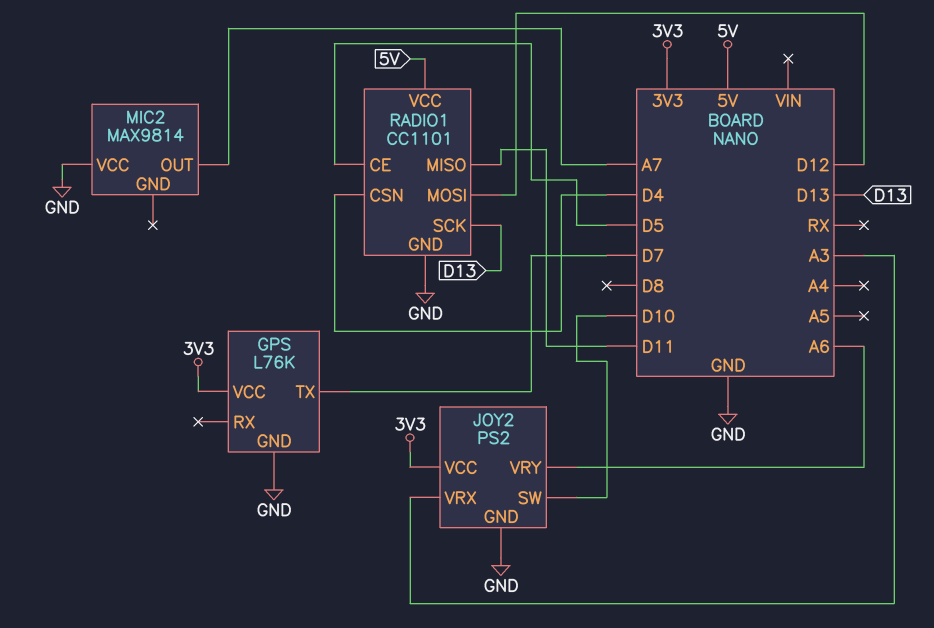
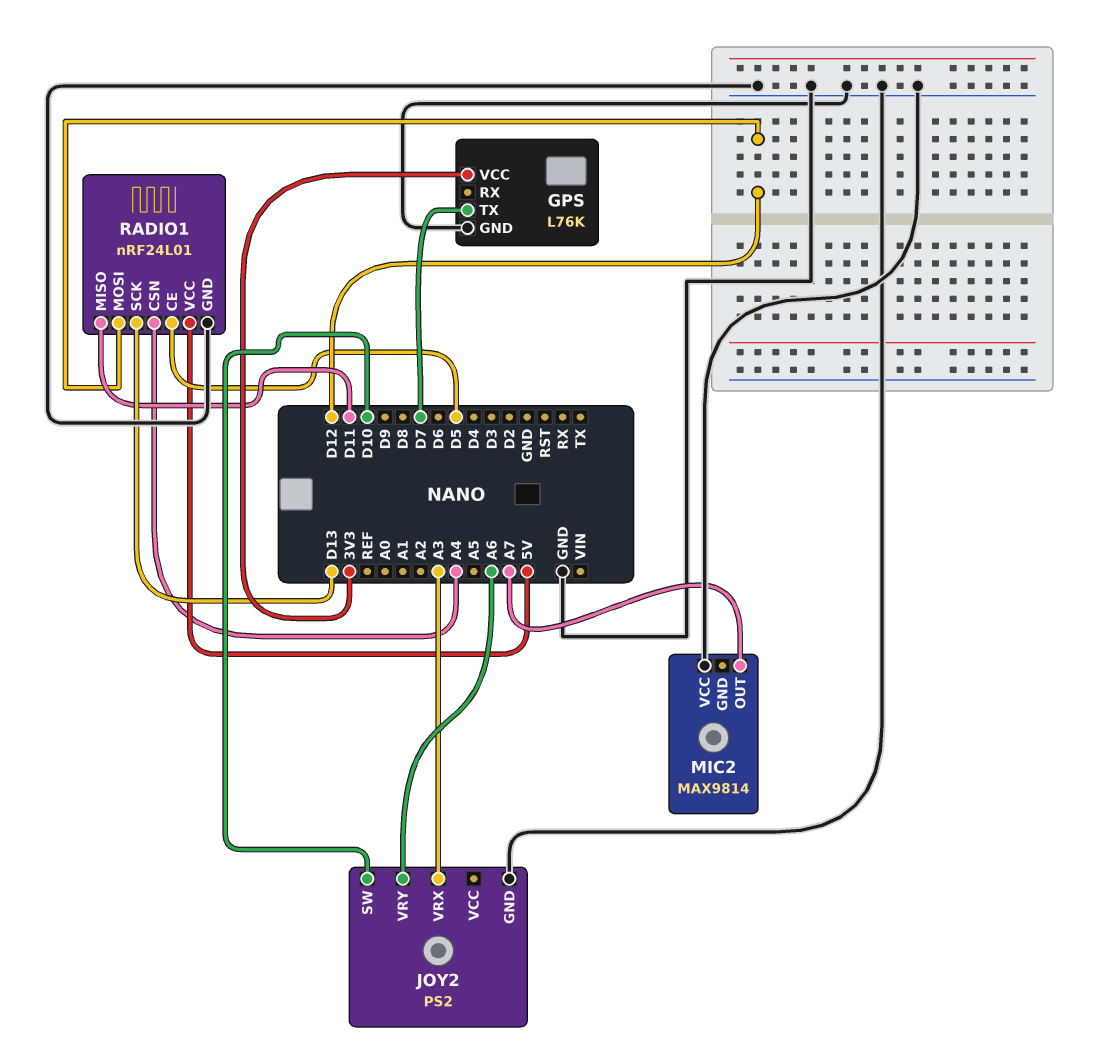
JOY2 pin VCC: 3V3 -> none
RADIO1: CC1101 -> nRF24L01
RADIO1 pin CSN: D4 -> A4

